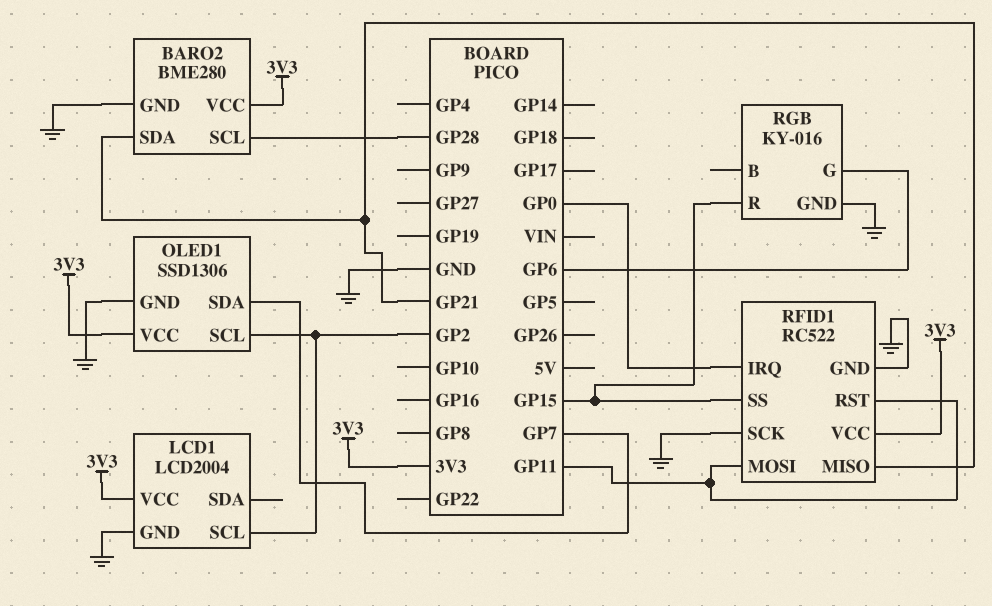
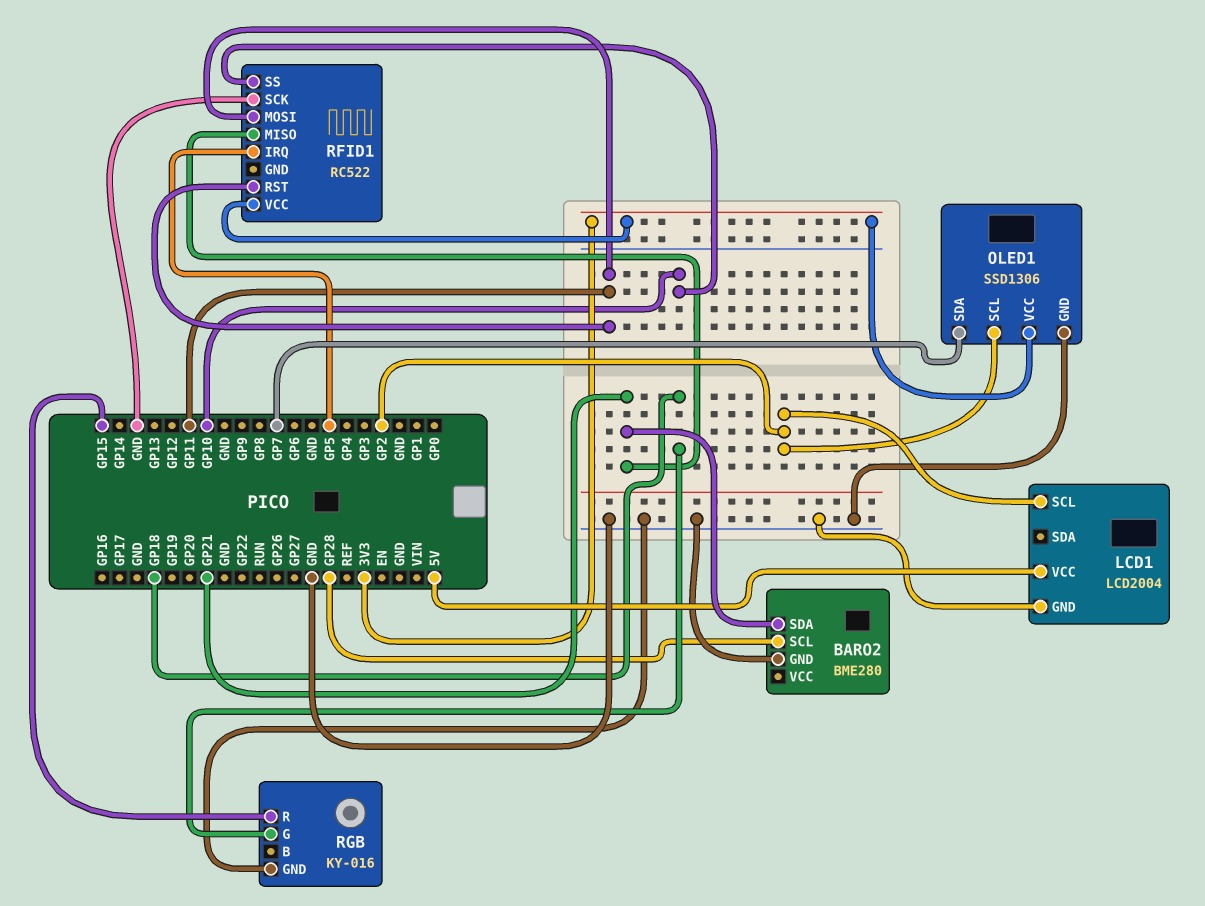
BARO2 pin VCC: 3V3 -> none
LCD1 pin VCC: 3V3 -> 5V
RFID1 pin GND: GND -> none
RFID1 pin IRQ: GP0 -> GP5
RFID1 pin SS: GP15 -> GP10
RGB pin G: GP6 -> GP18

